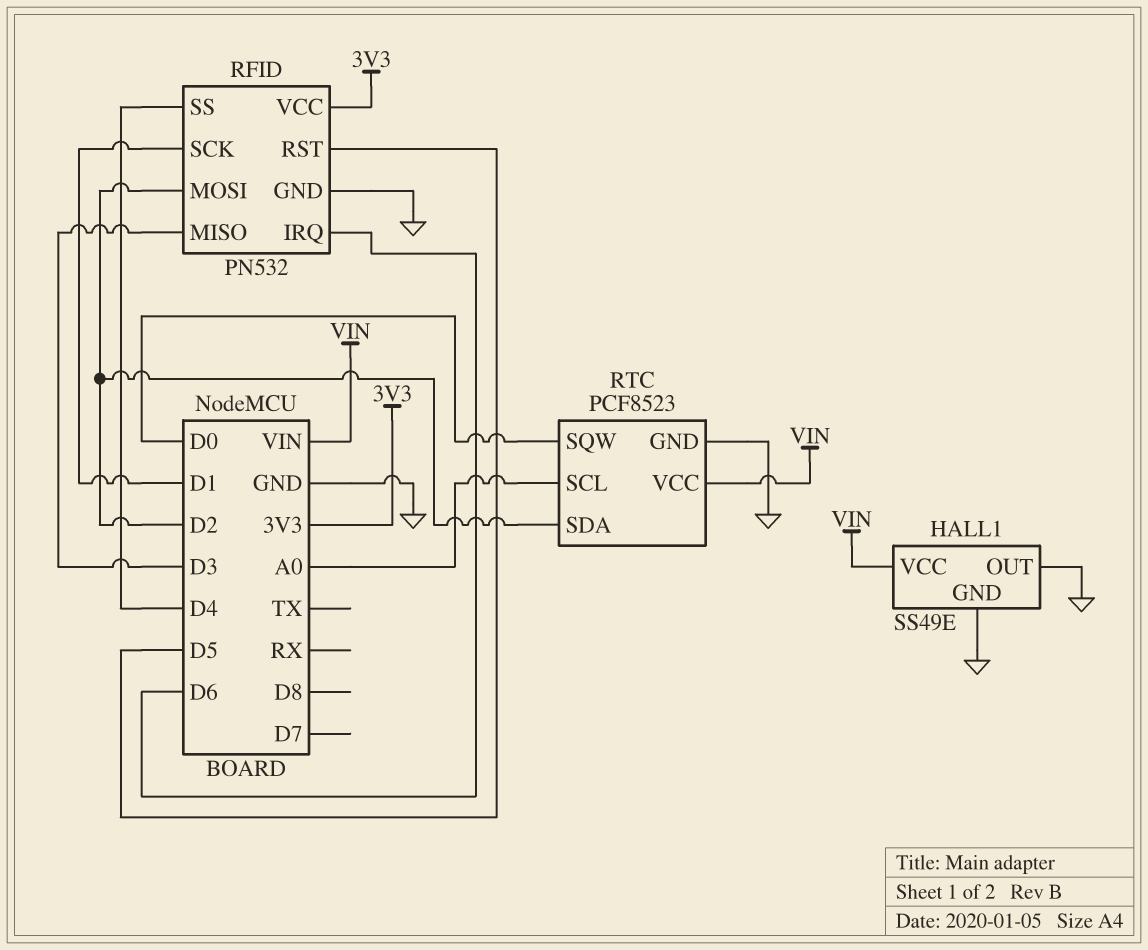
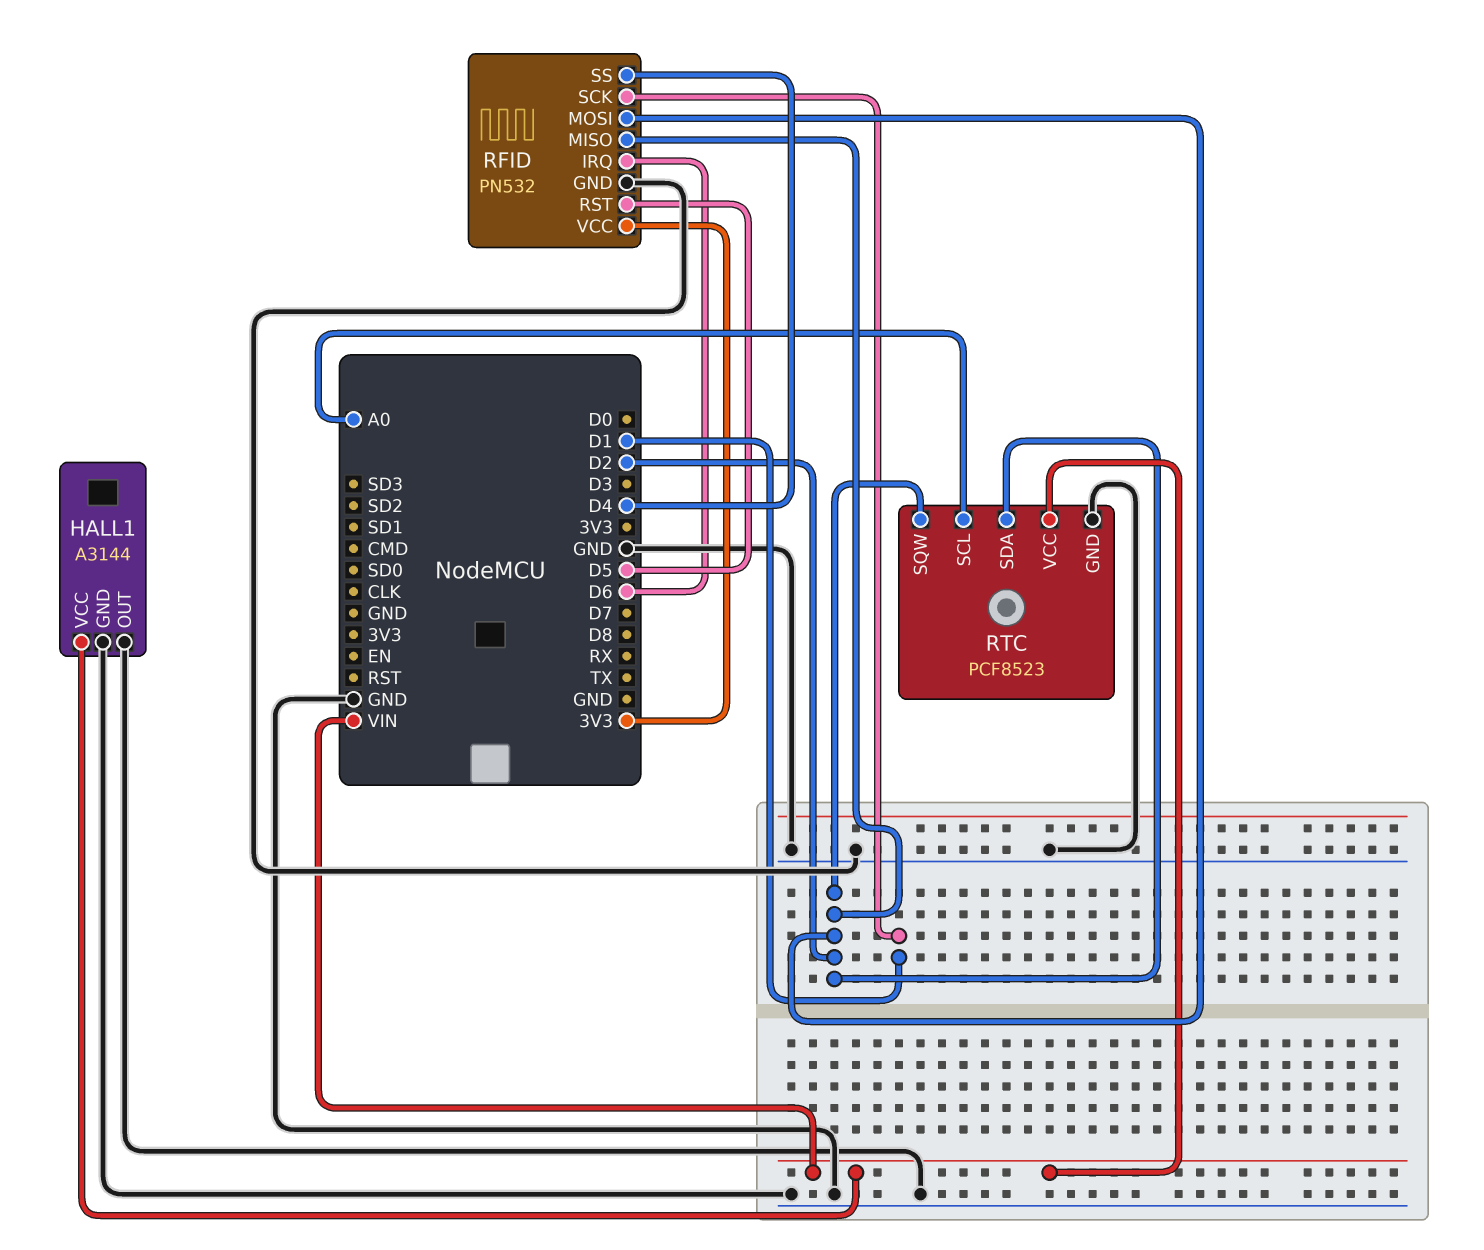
HALL1: SS49E -> A3144
RFID pin MISO: D3 -> D2
RTC pin SQW: D0 -> D2

